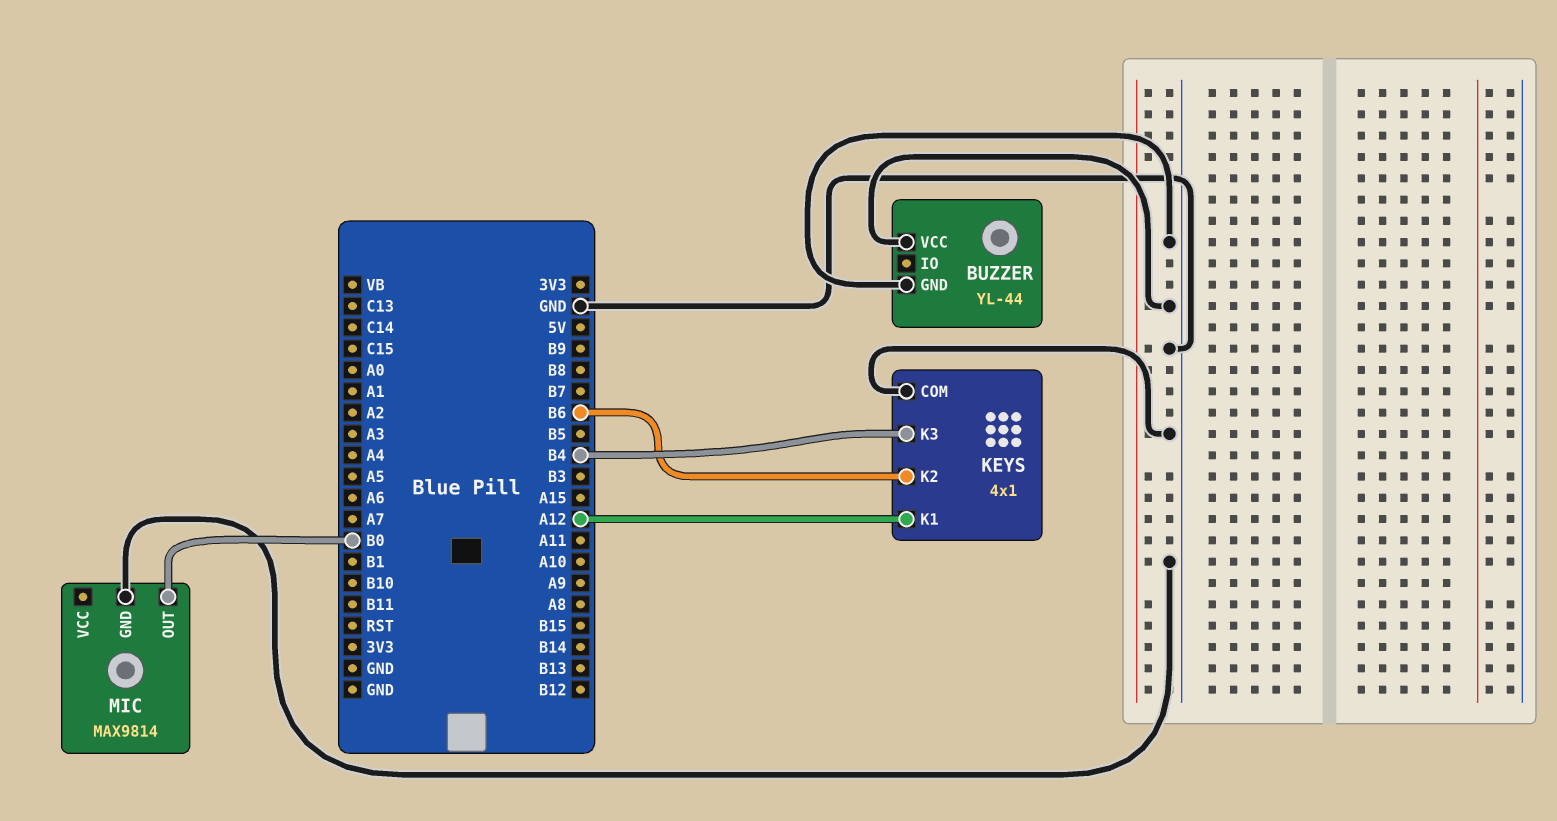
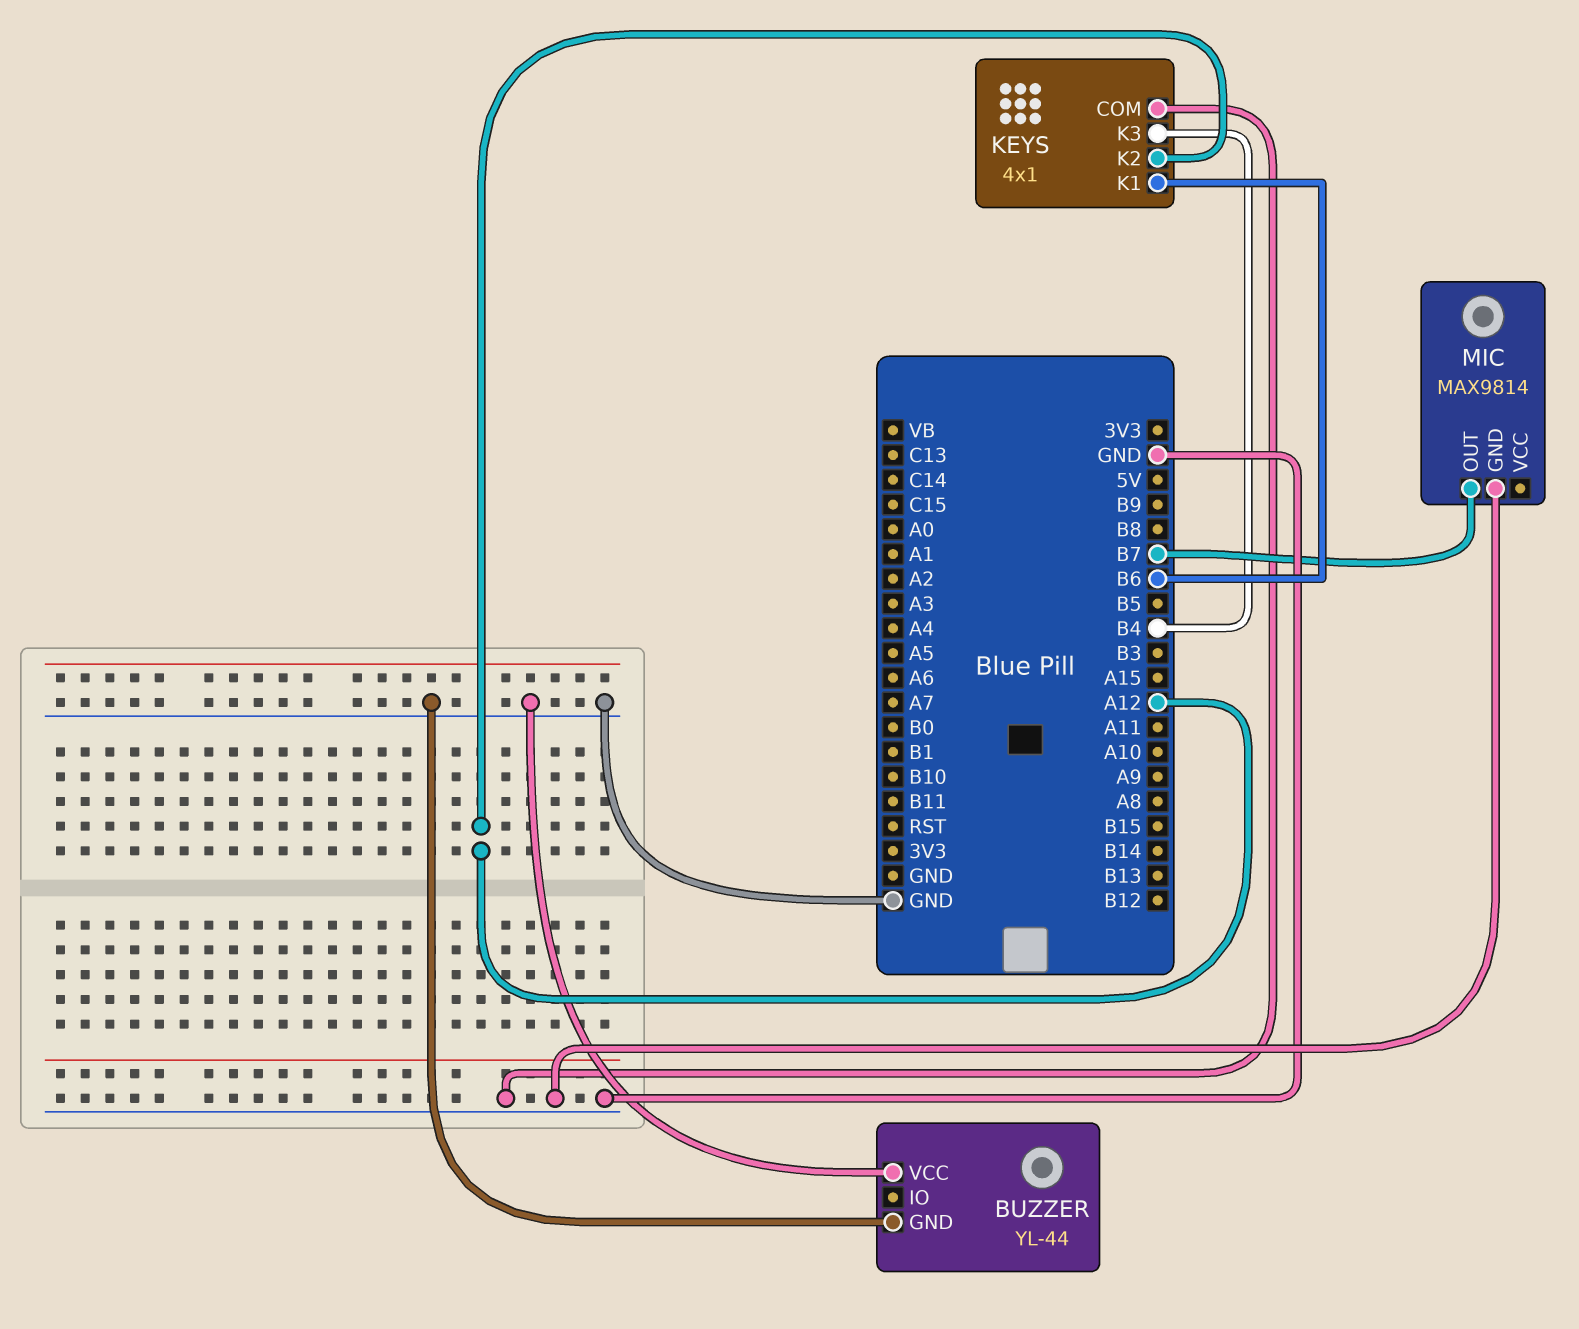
KEYS pin K1: A12 -> B6
KEYS pin K2: B6 -> A12
MIC pin OUT: B0 -> B7

